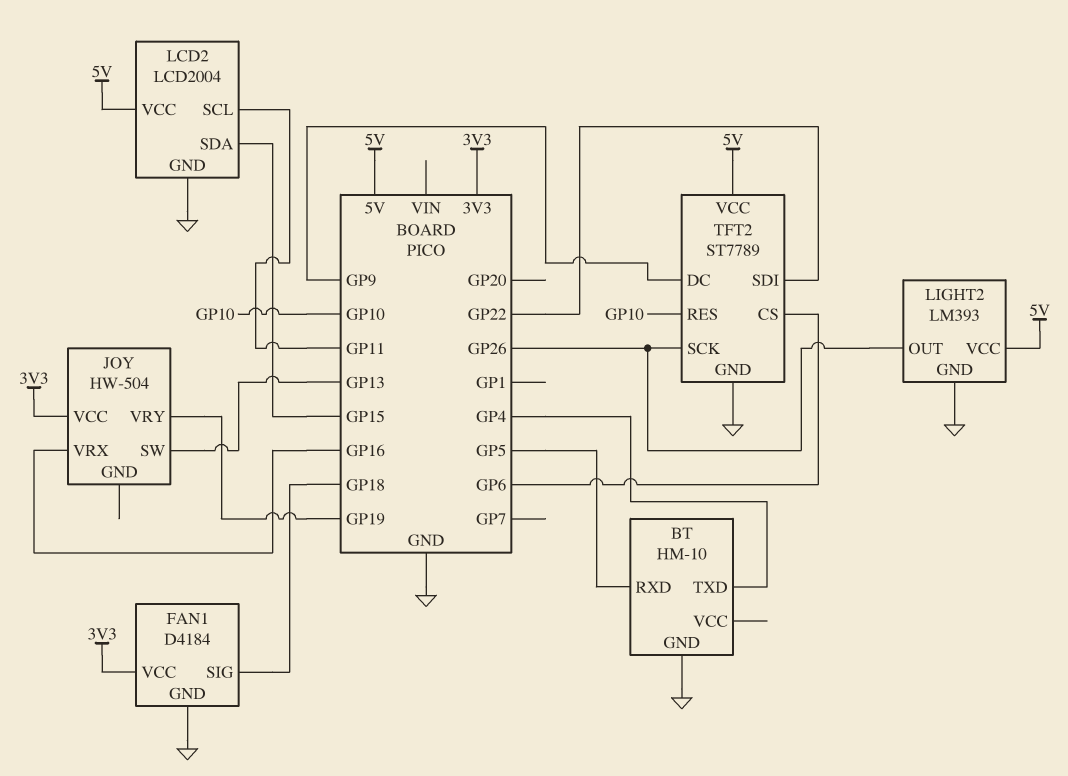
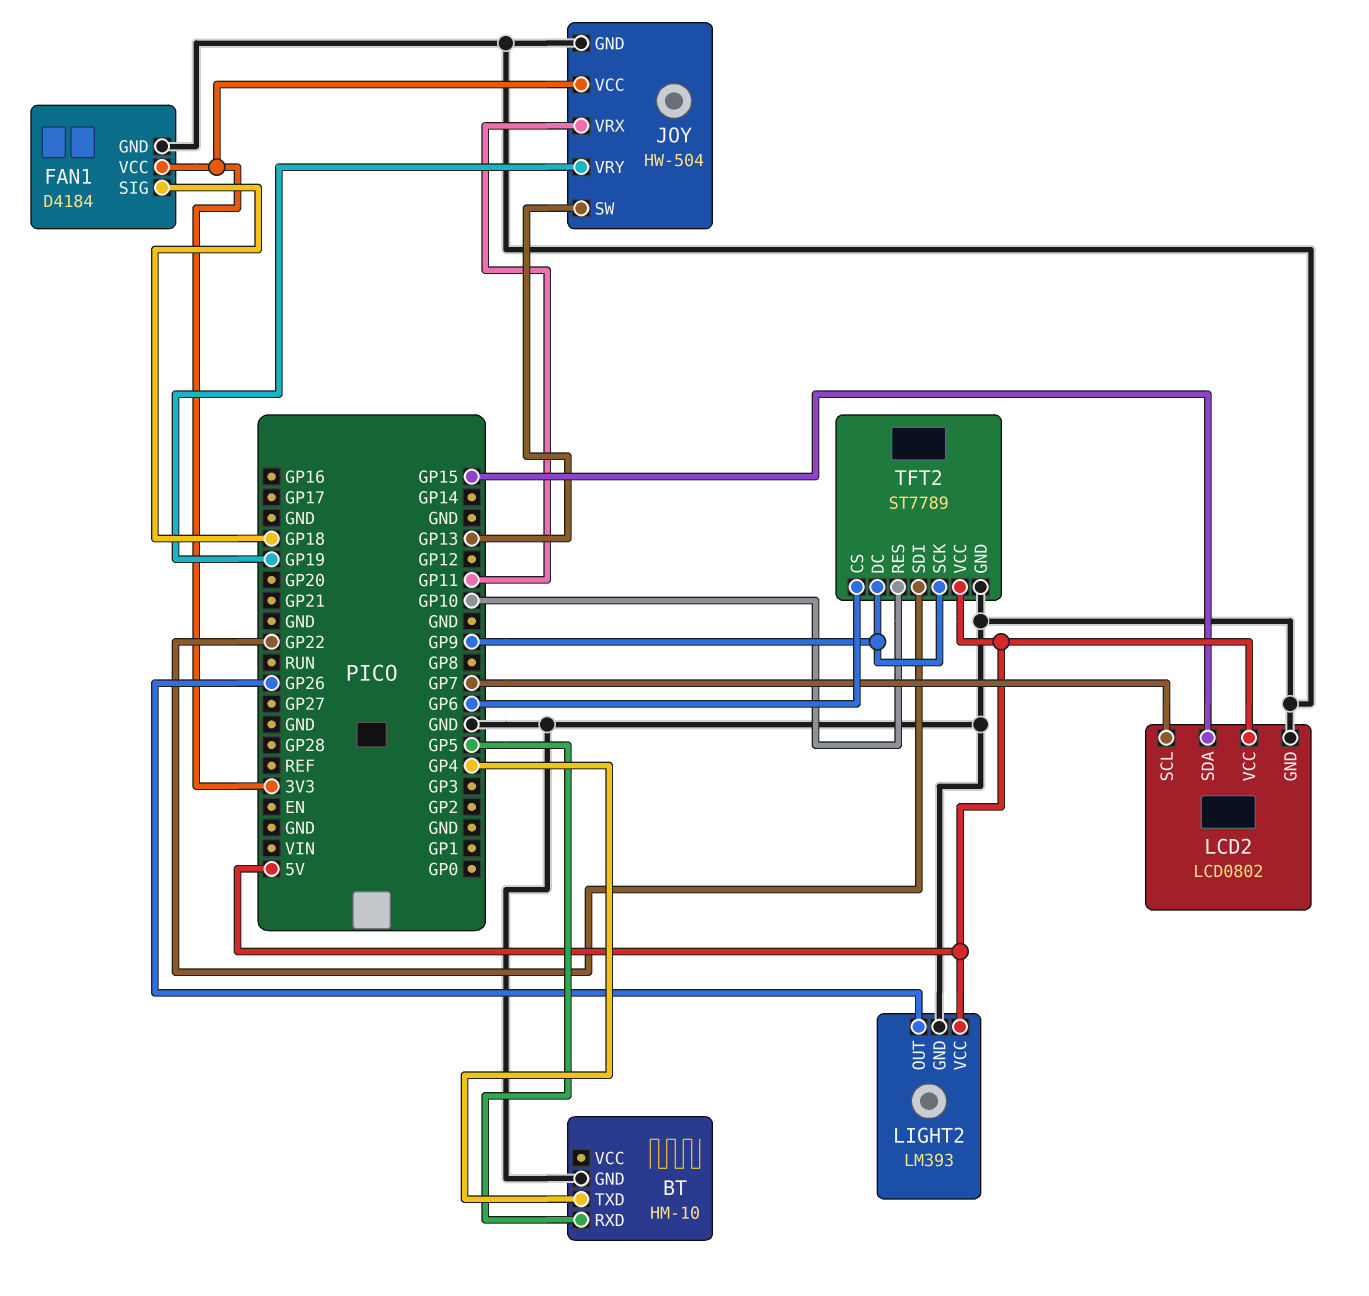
JOY pin GND: none -> GND
JOY pin VRX: GP16 -> GP11
LCD2: LCD2004 -> LCD0802
LCD2 pin SCL: GP11 -> GP7
TFT2 pin SCK: GP26 -> GP9

